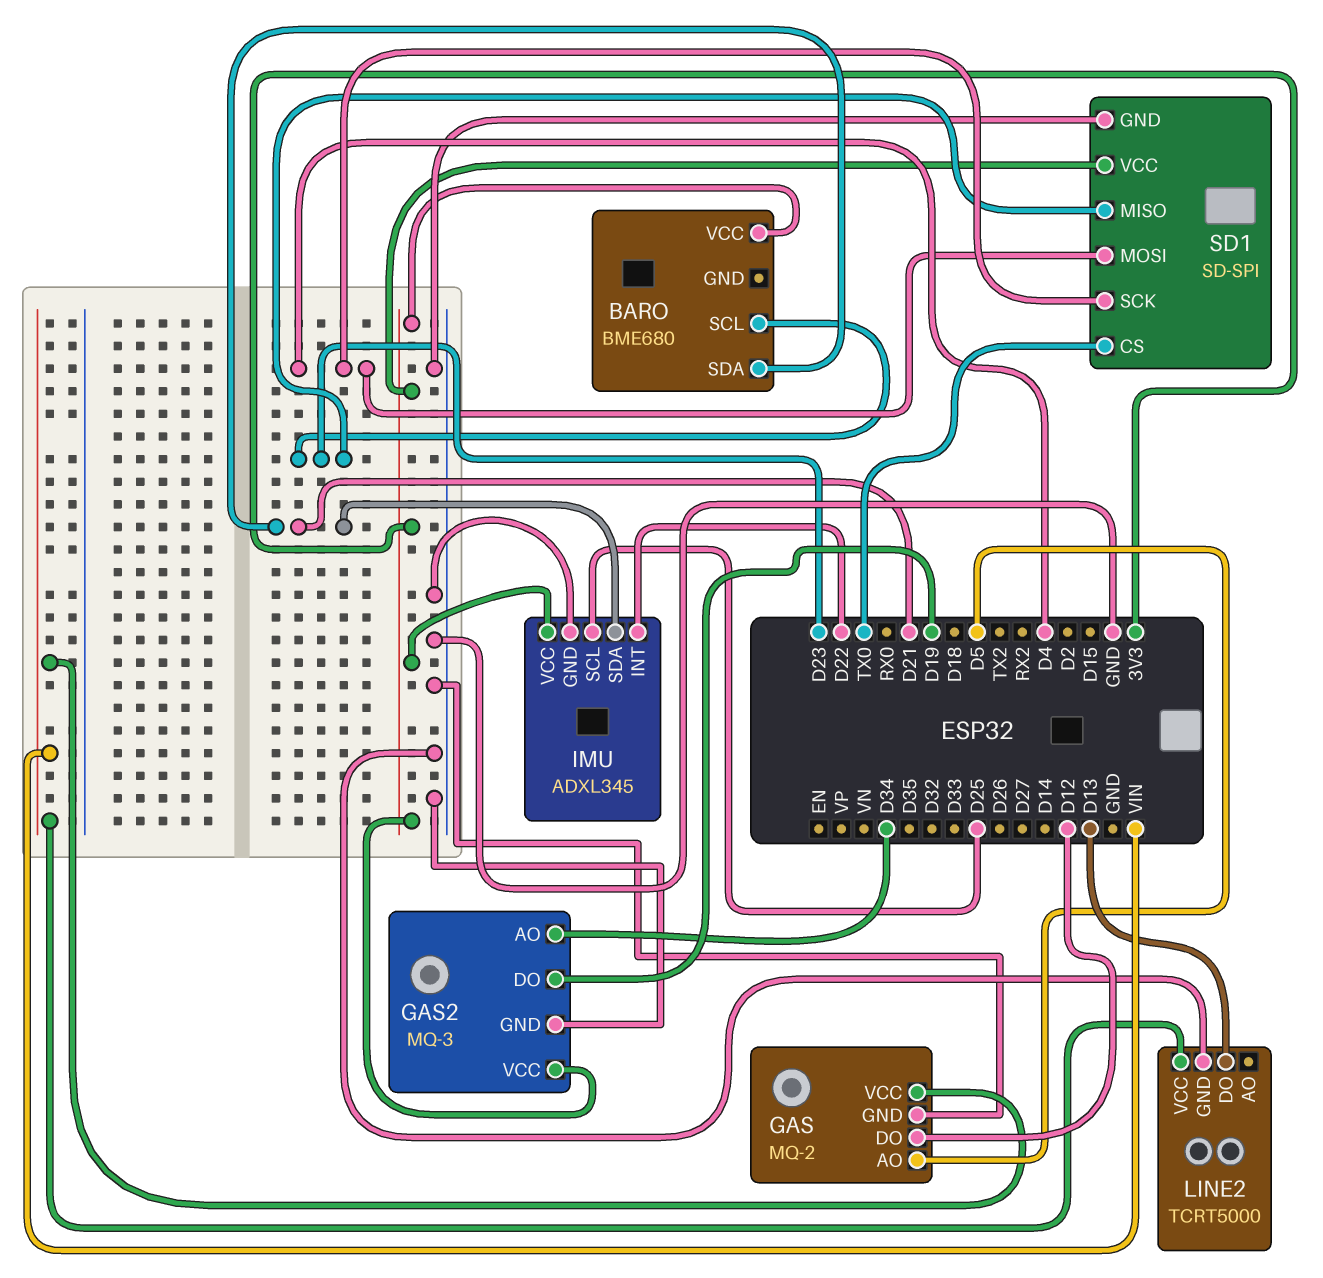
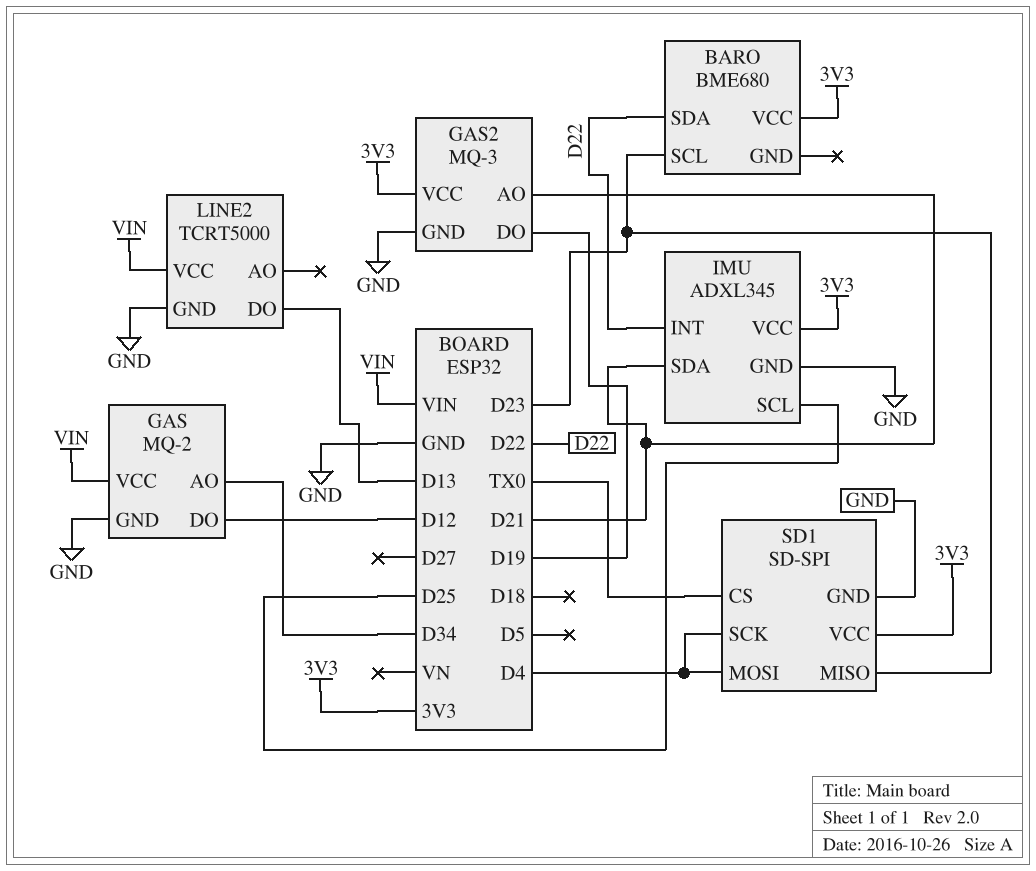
BARO pin SDA: D21 -> D22
GAS pin AO: D5 -> D34
GAS2 pin AO: D34 -> D21

